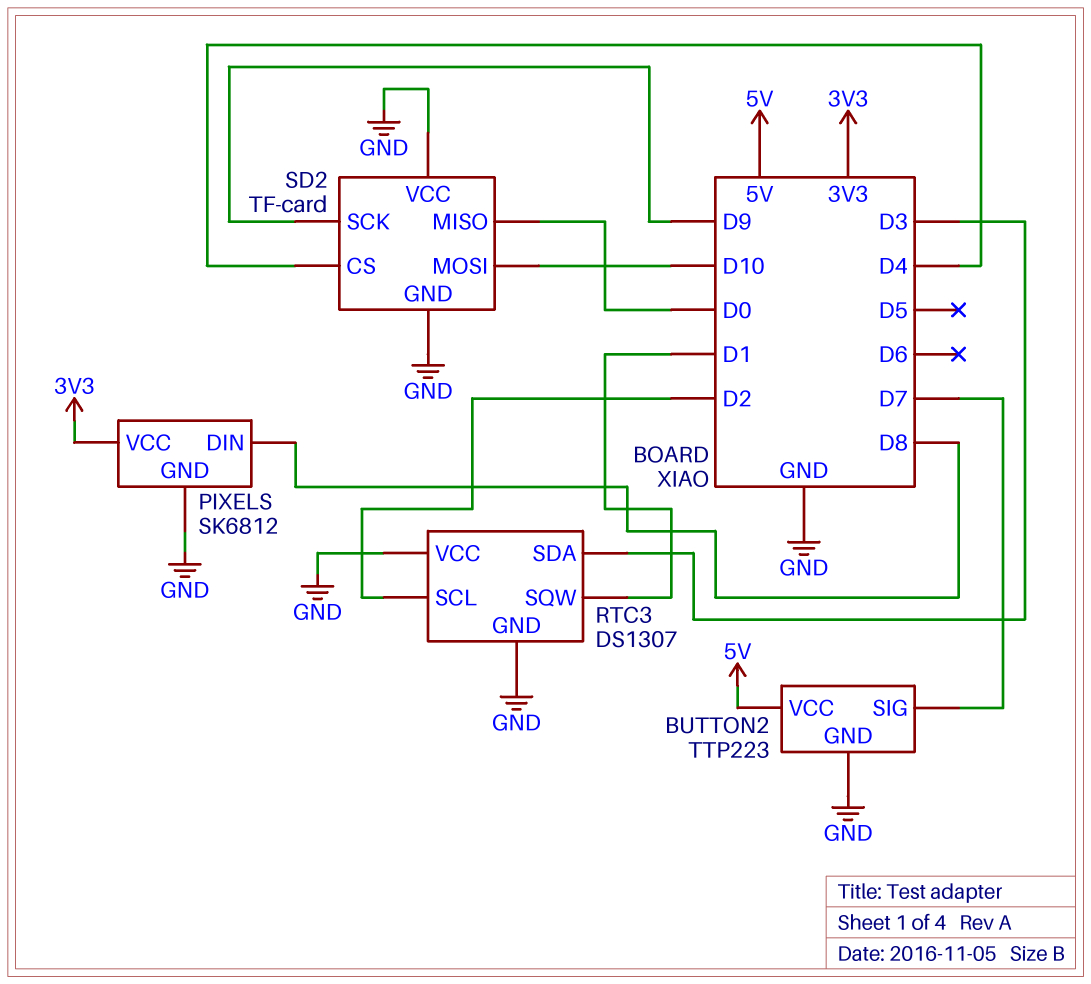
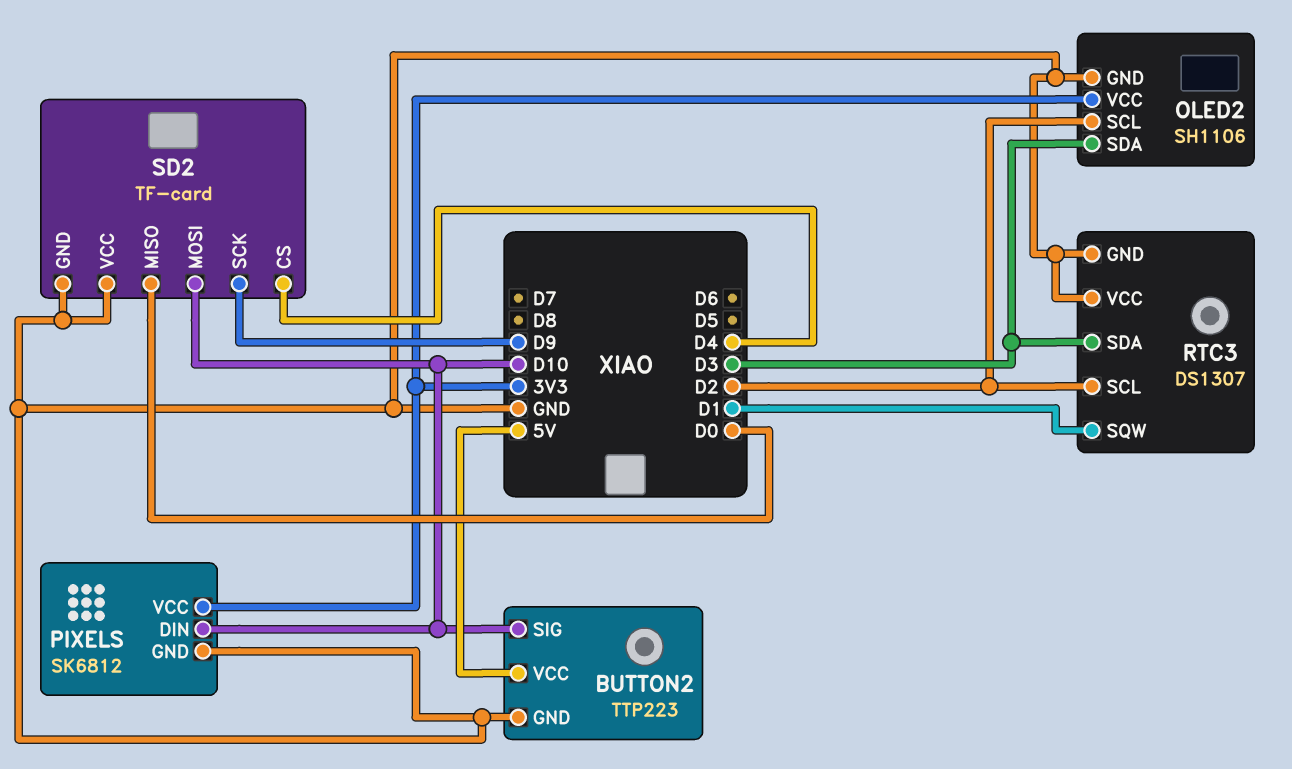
BUTTON2 pin SIG: D7 -> D10
OLED2: none -> SH1106
OLED2 pin GND: none -> GND
OLED2 pin SCL: none -> D2
OLED2 pin SDA: none -> D3
OLED2 pin VCC: none -> 3V3
PIXELS pin DIN: D8 -> D10

